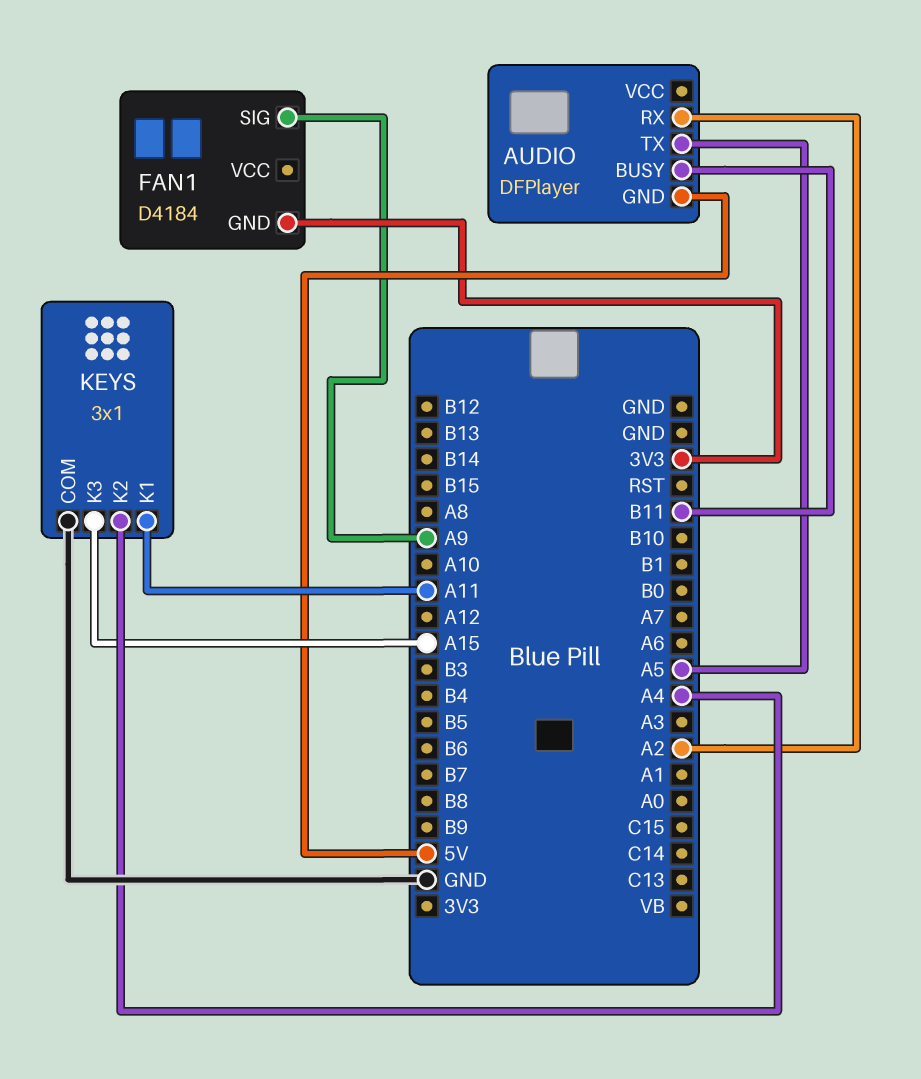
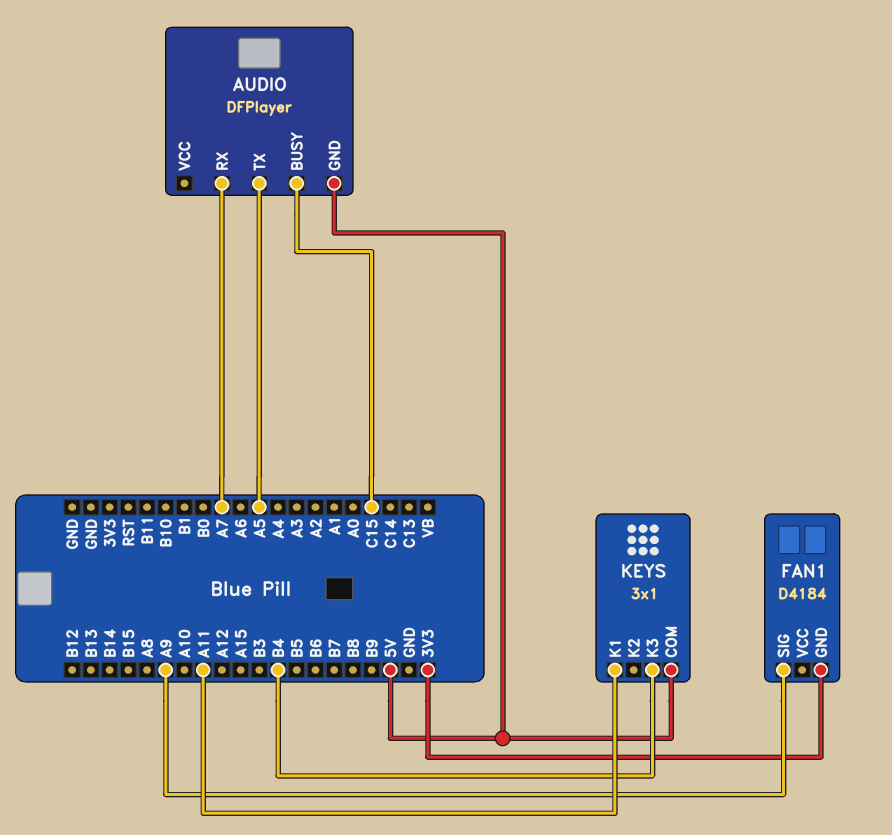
AUDIO pin BUSY: B11 -> C15
AUDIO pin RX: A2 -> A7
KEYS pin COM: GND -> 5V
KEYS pin K2: A4 -> none
KEYS pin K3: A15 -> B4

